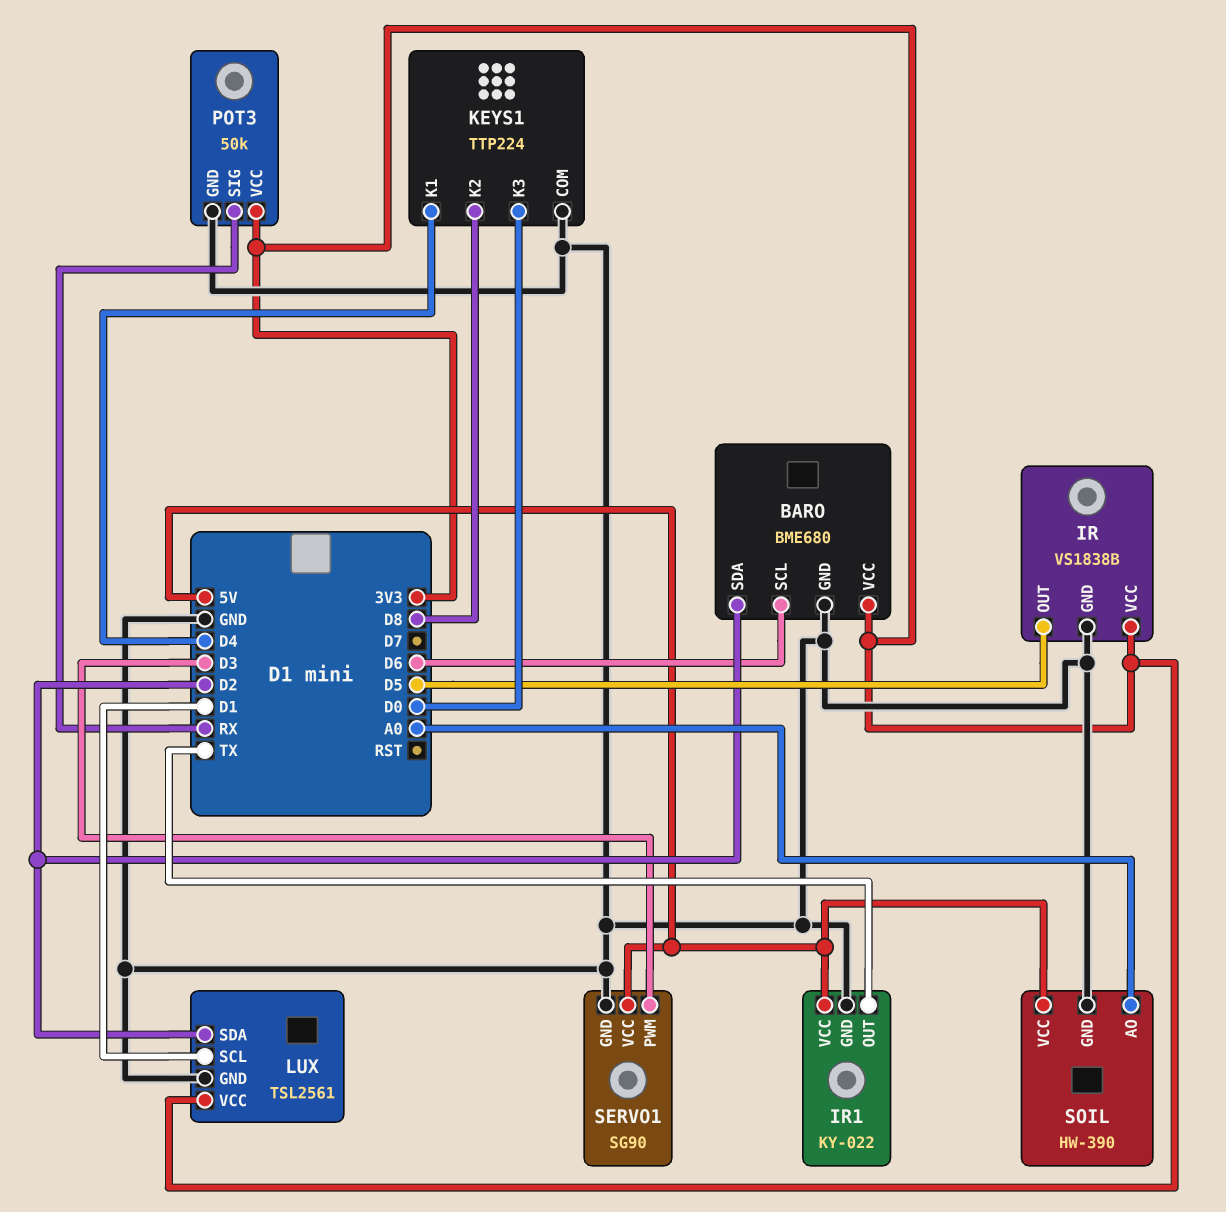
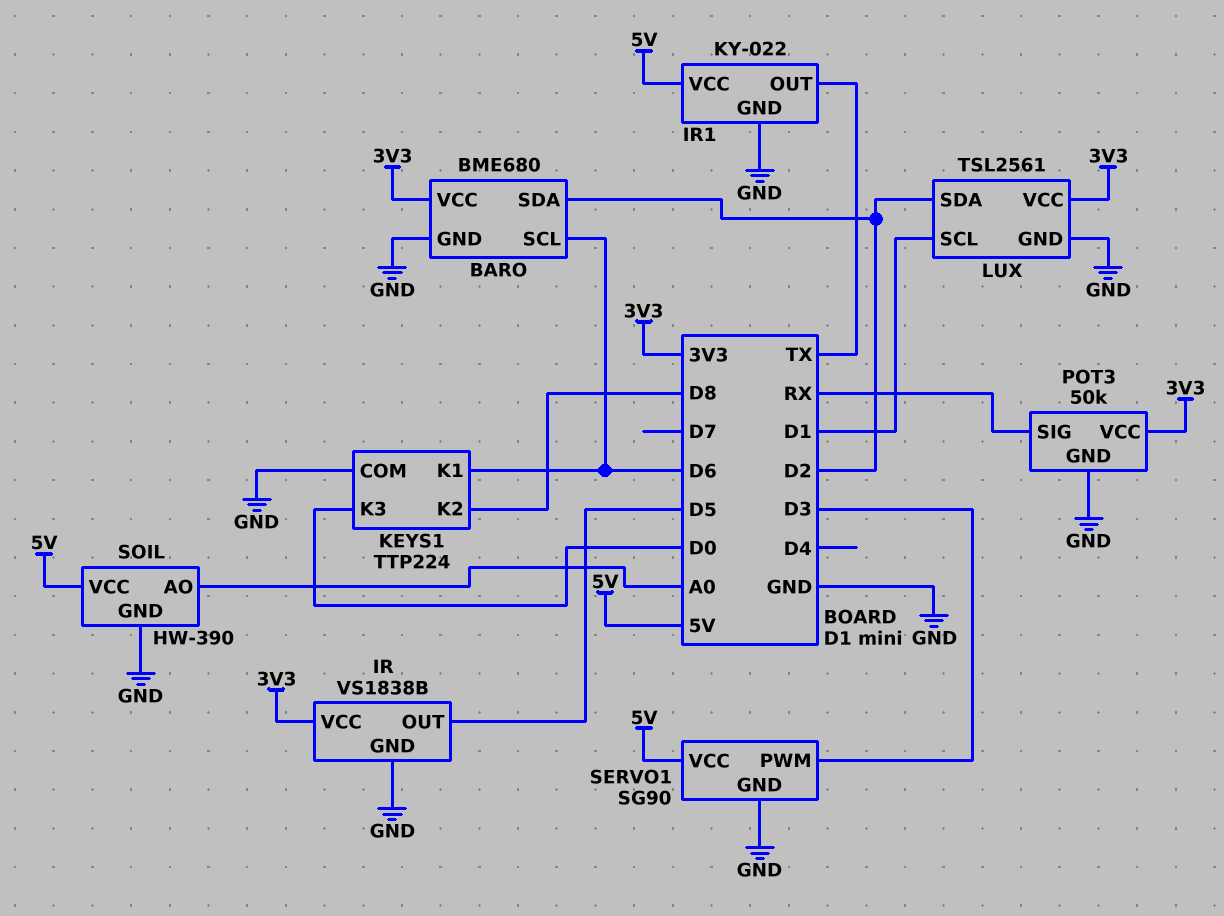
KEYS1 pin K1: D4 -> D6

